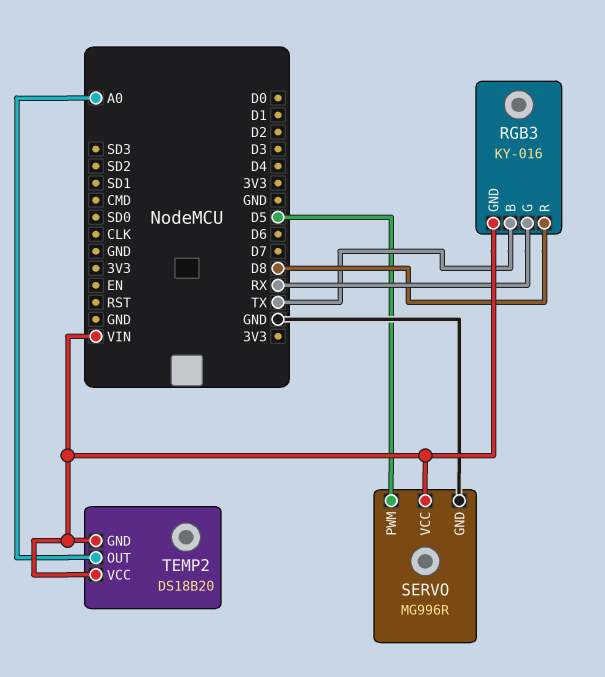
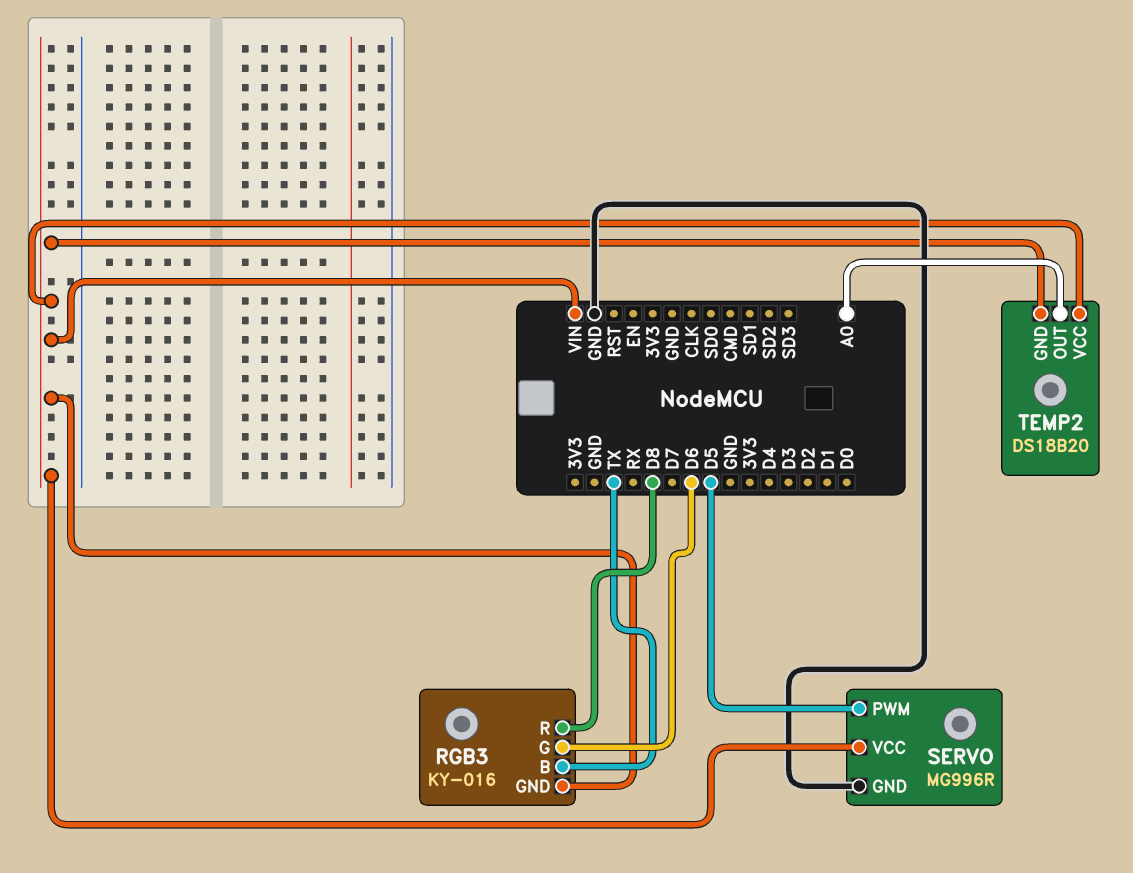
RGB3 pin G: RX -> D6

